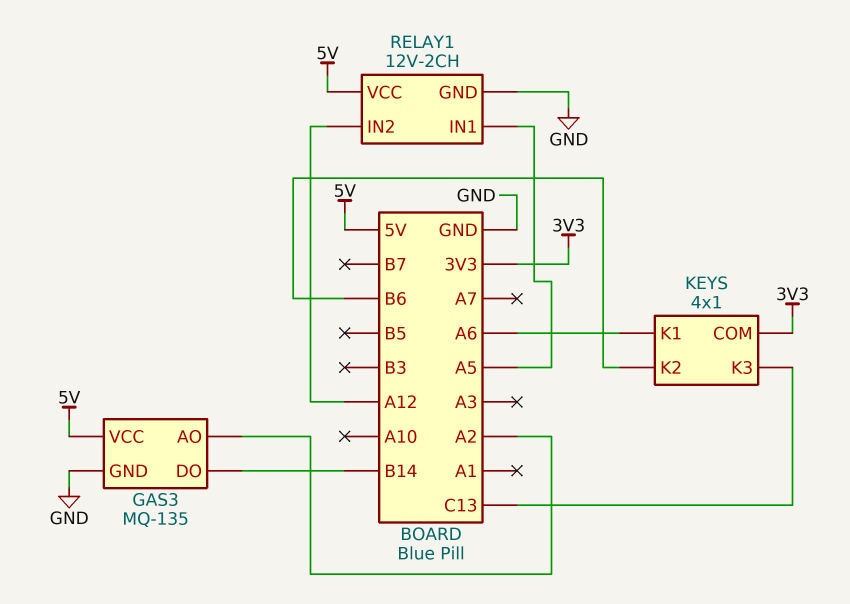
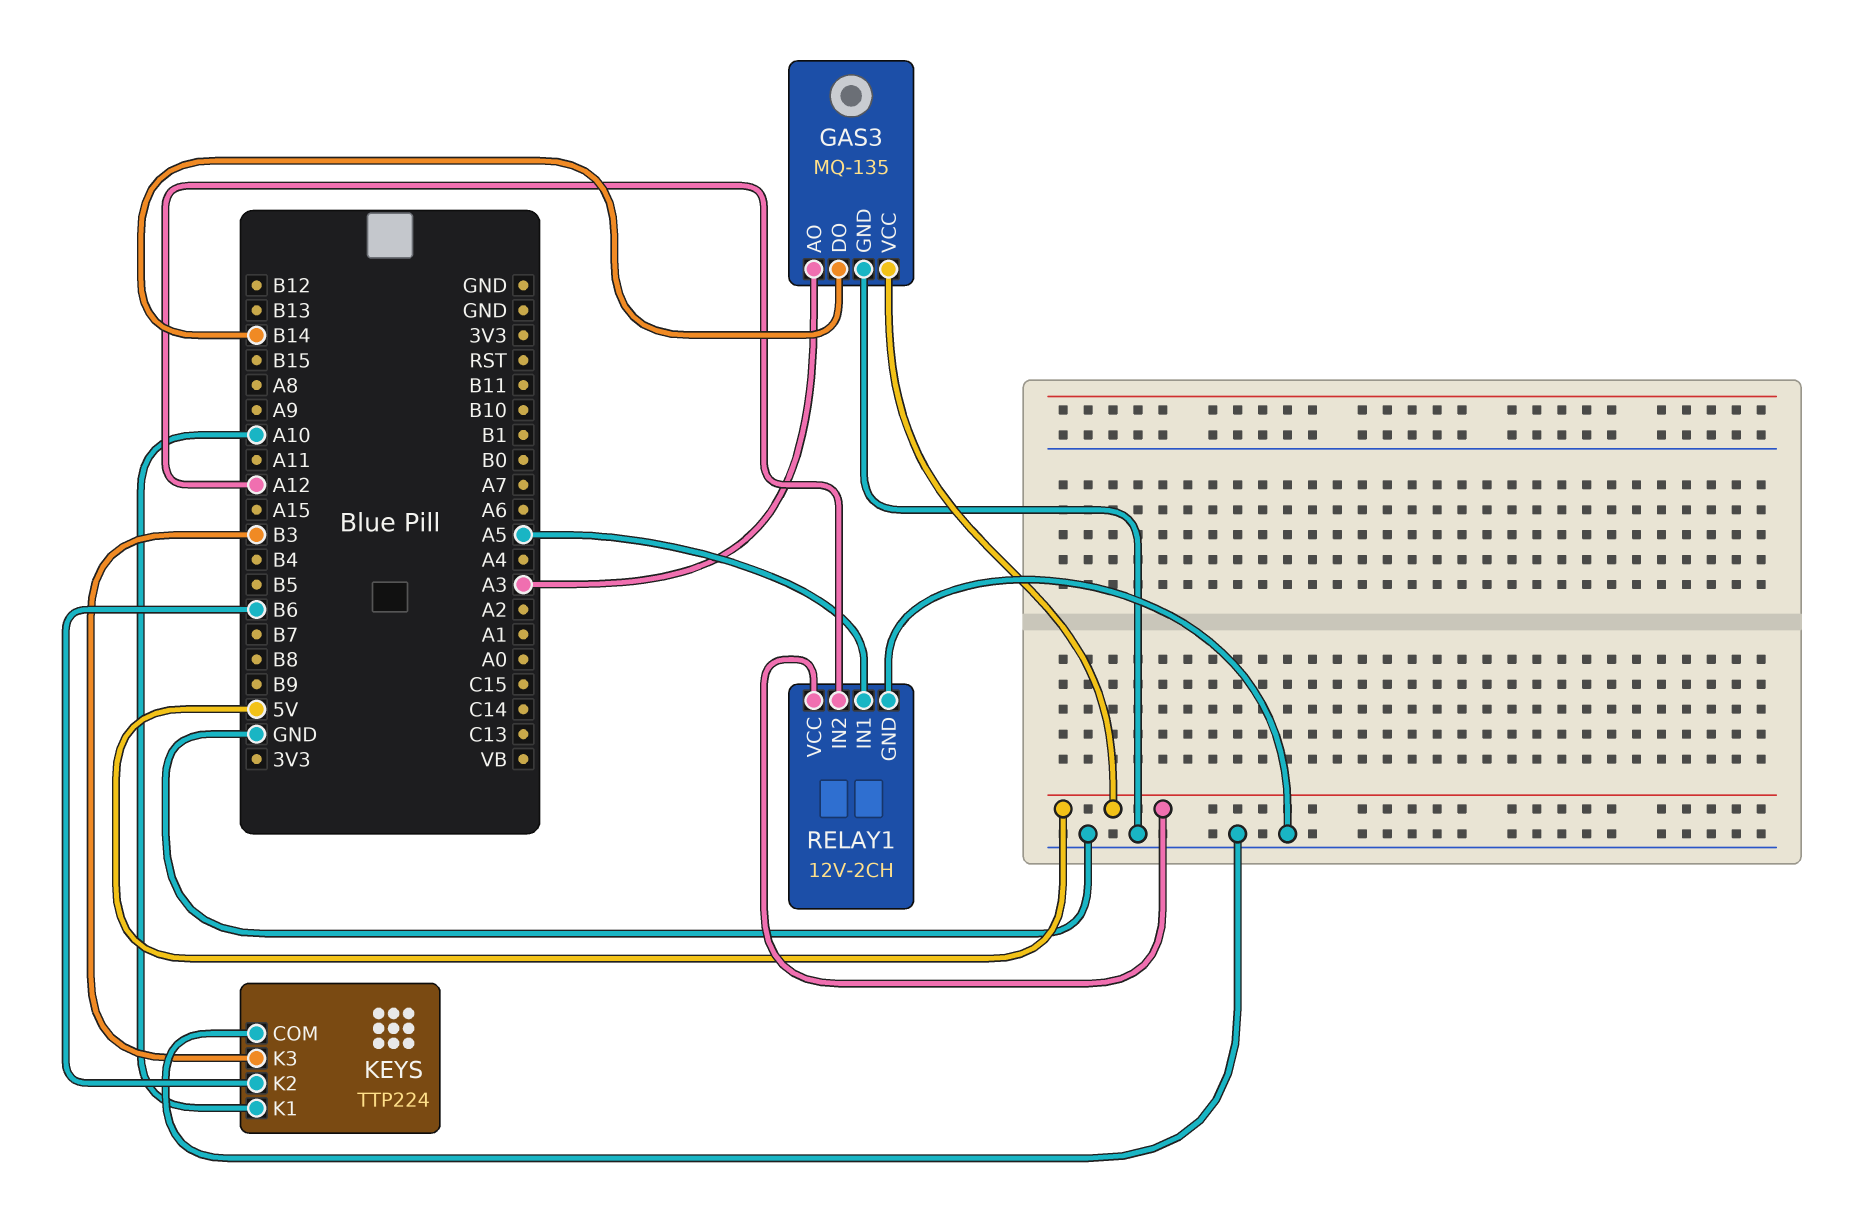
GAS3 pin AO: A2 -> A3
KEYS: 4x1 -> TTP224
KEYS pin COM: 3V3 -> GND
KEYS pin K1: A6 -> A10
KEYS pin K3: C13 -> B3

